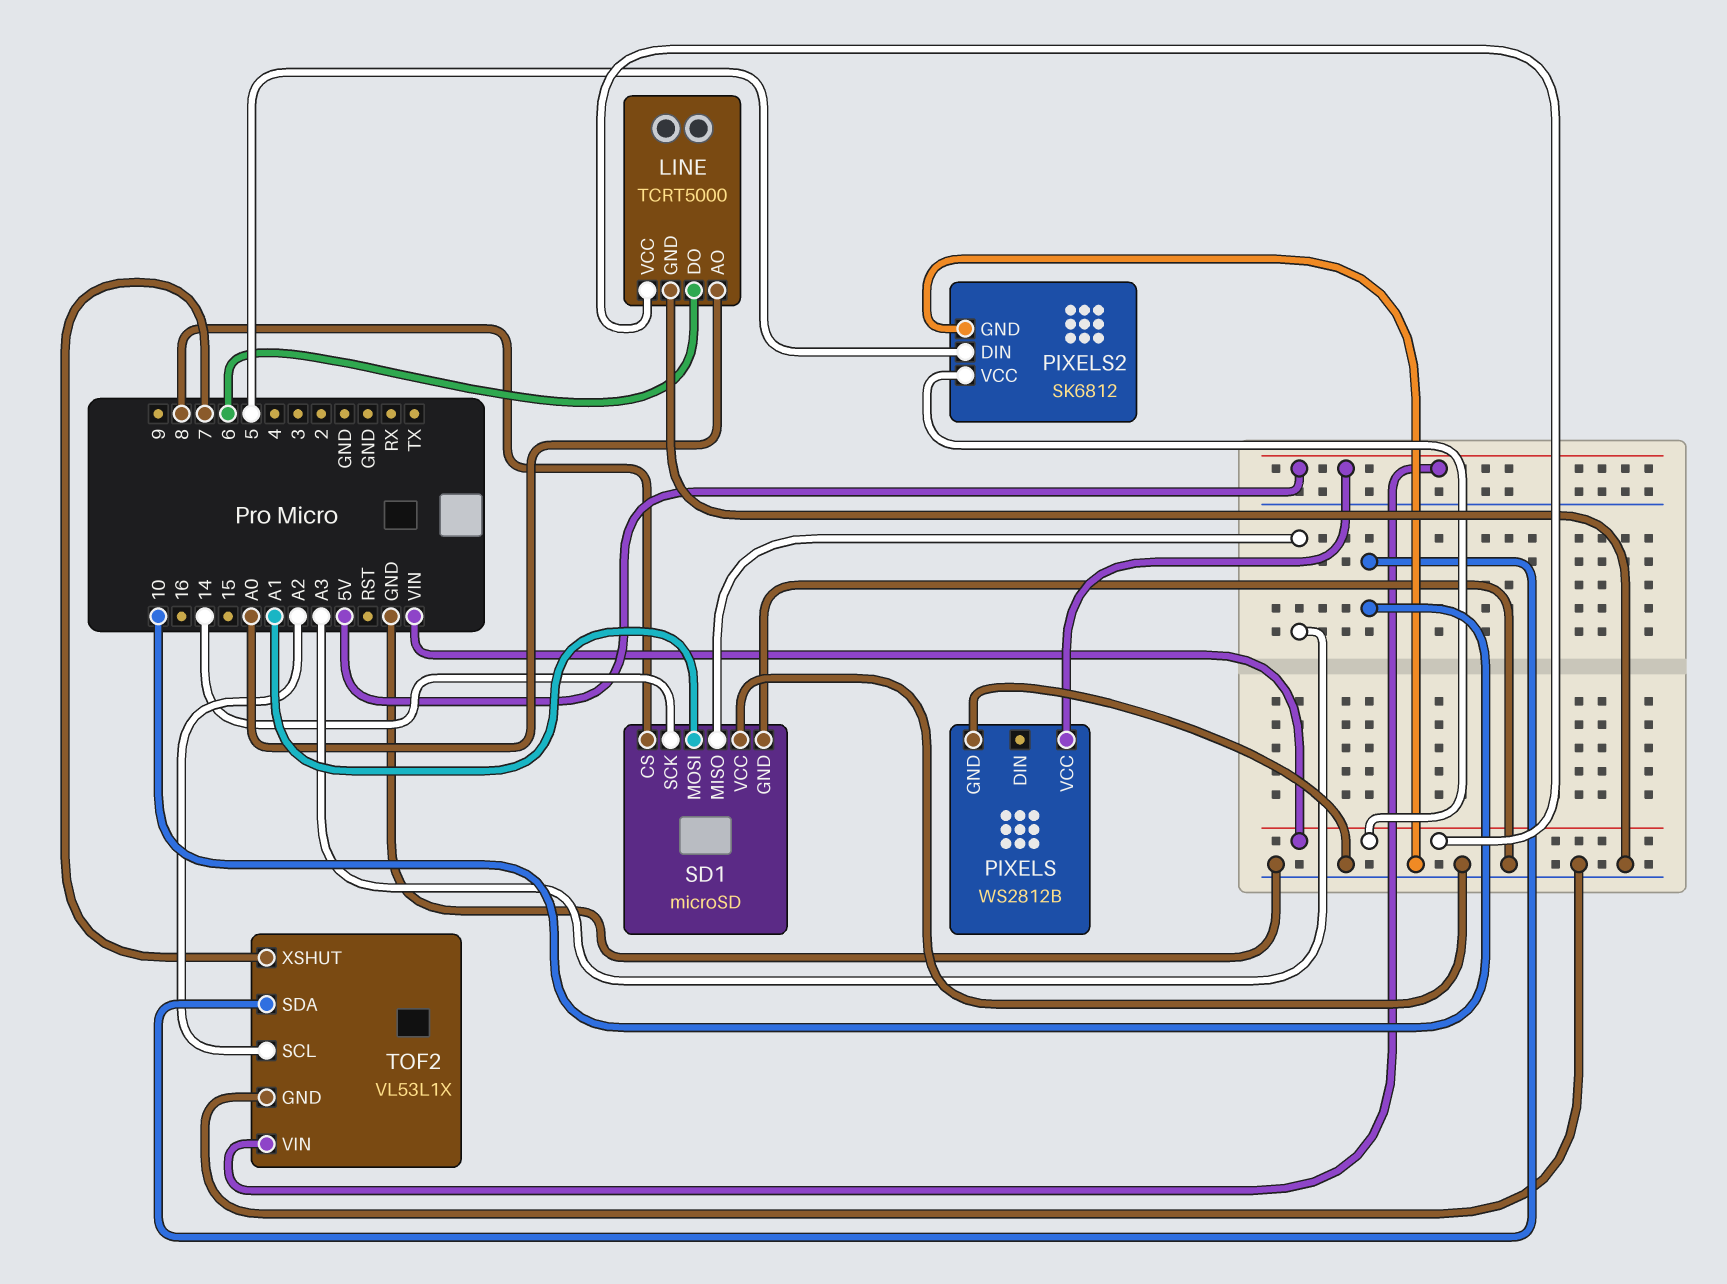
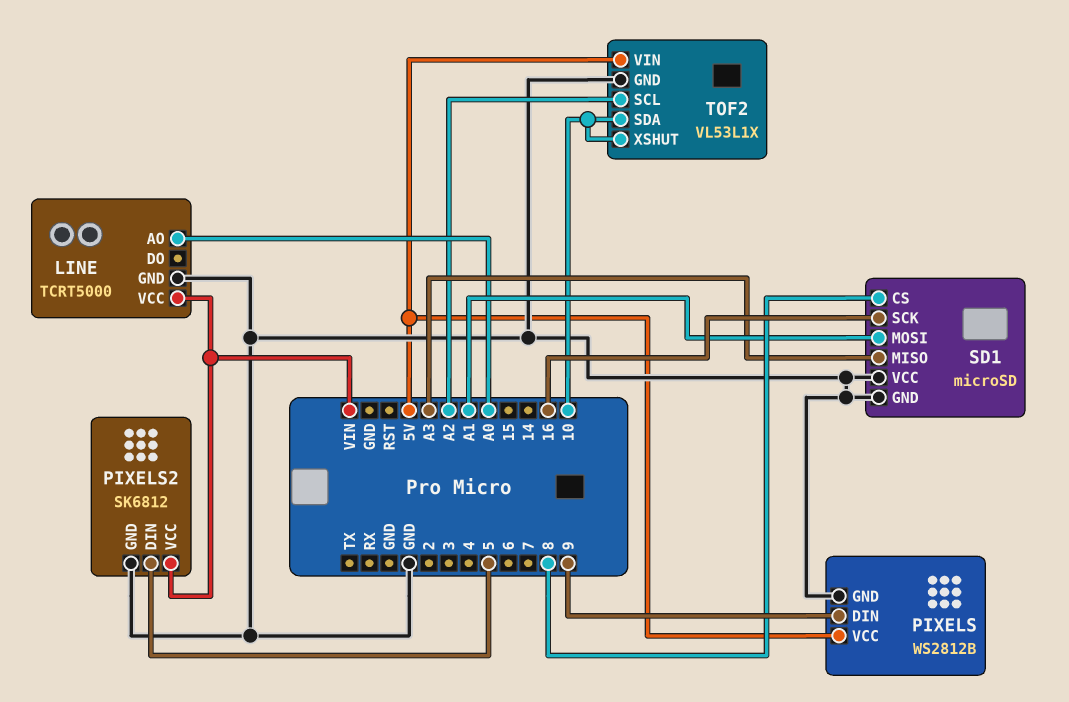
LINE pin DO: 6 -> none
PIXELS pin DIN: none -> 9
SD1 pin SCK: 14 -> 16
TOF2 pin XSHUT: 7 -> 10

